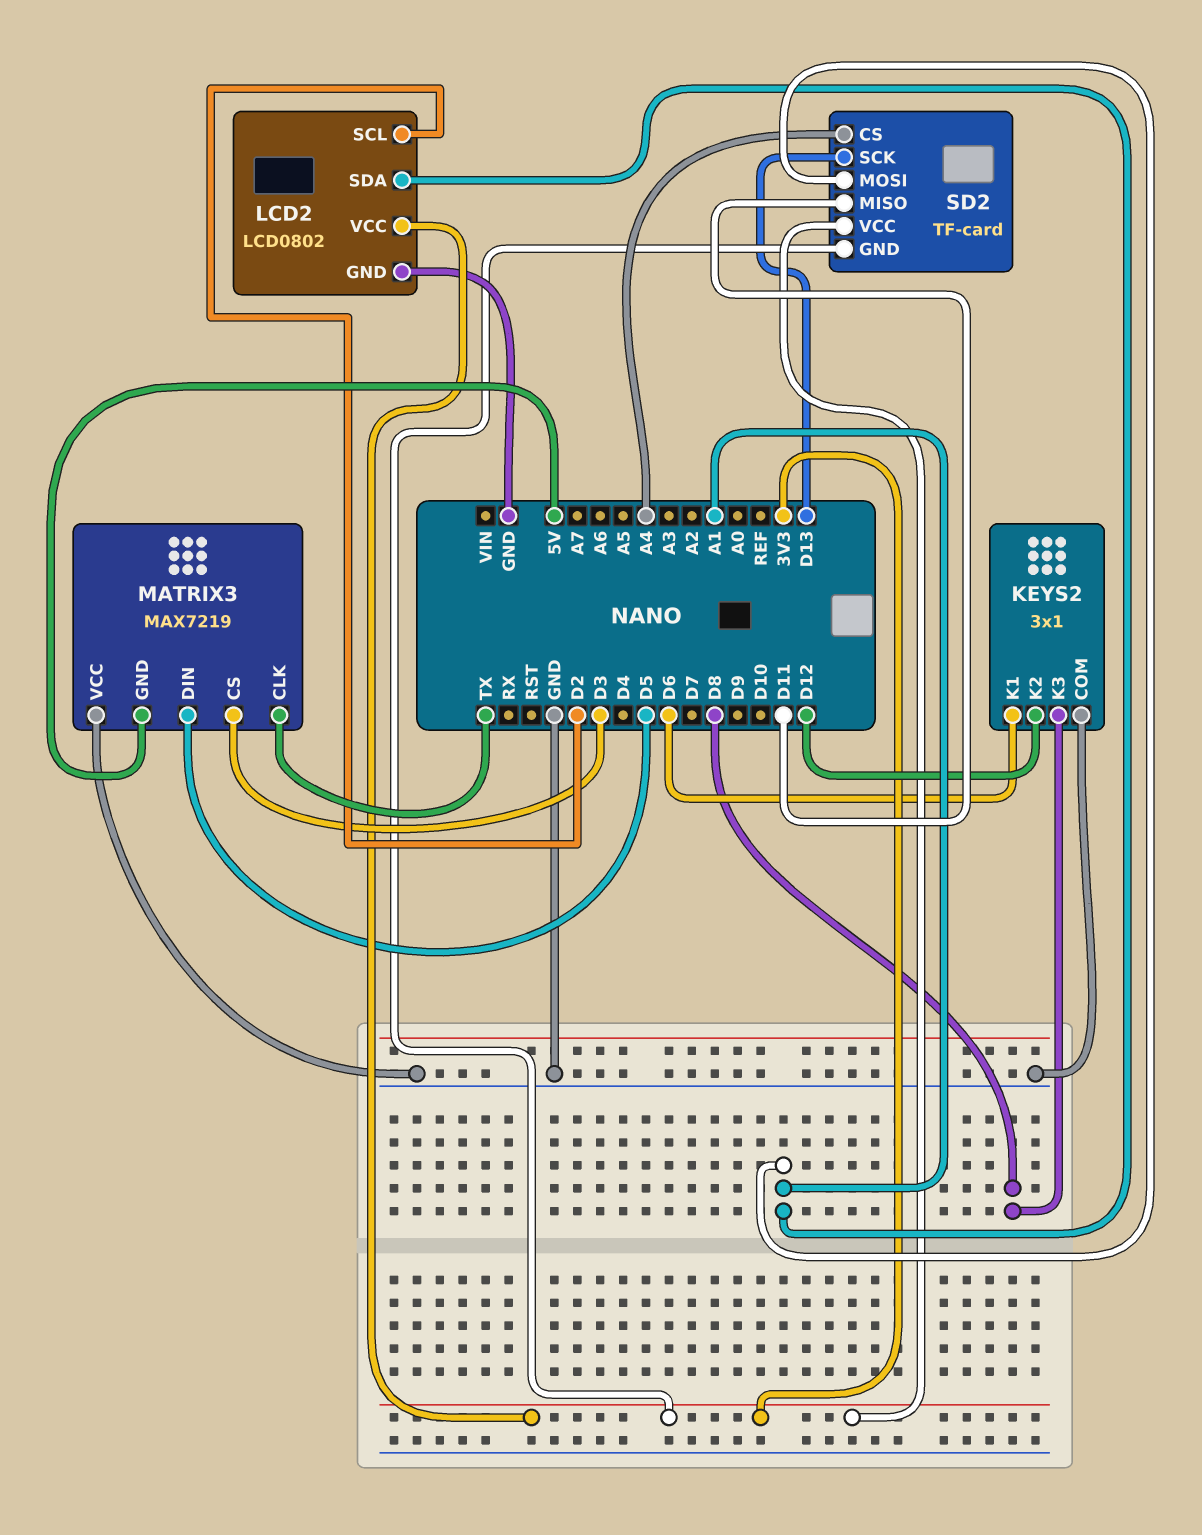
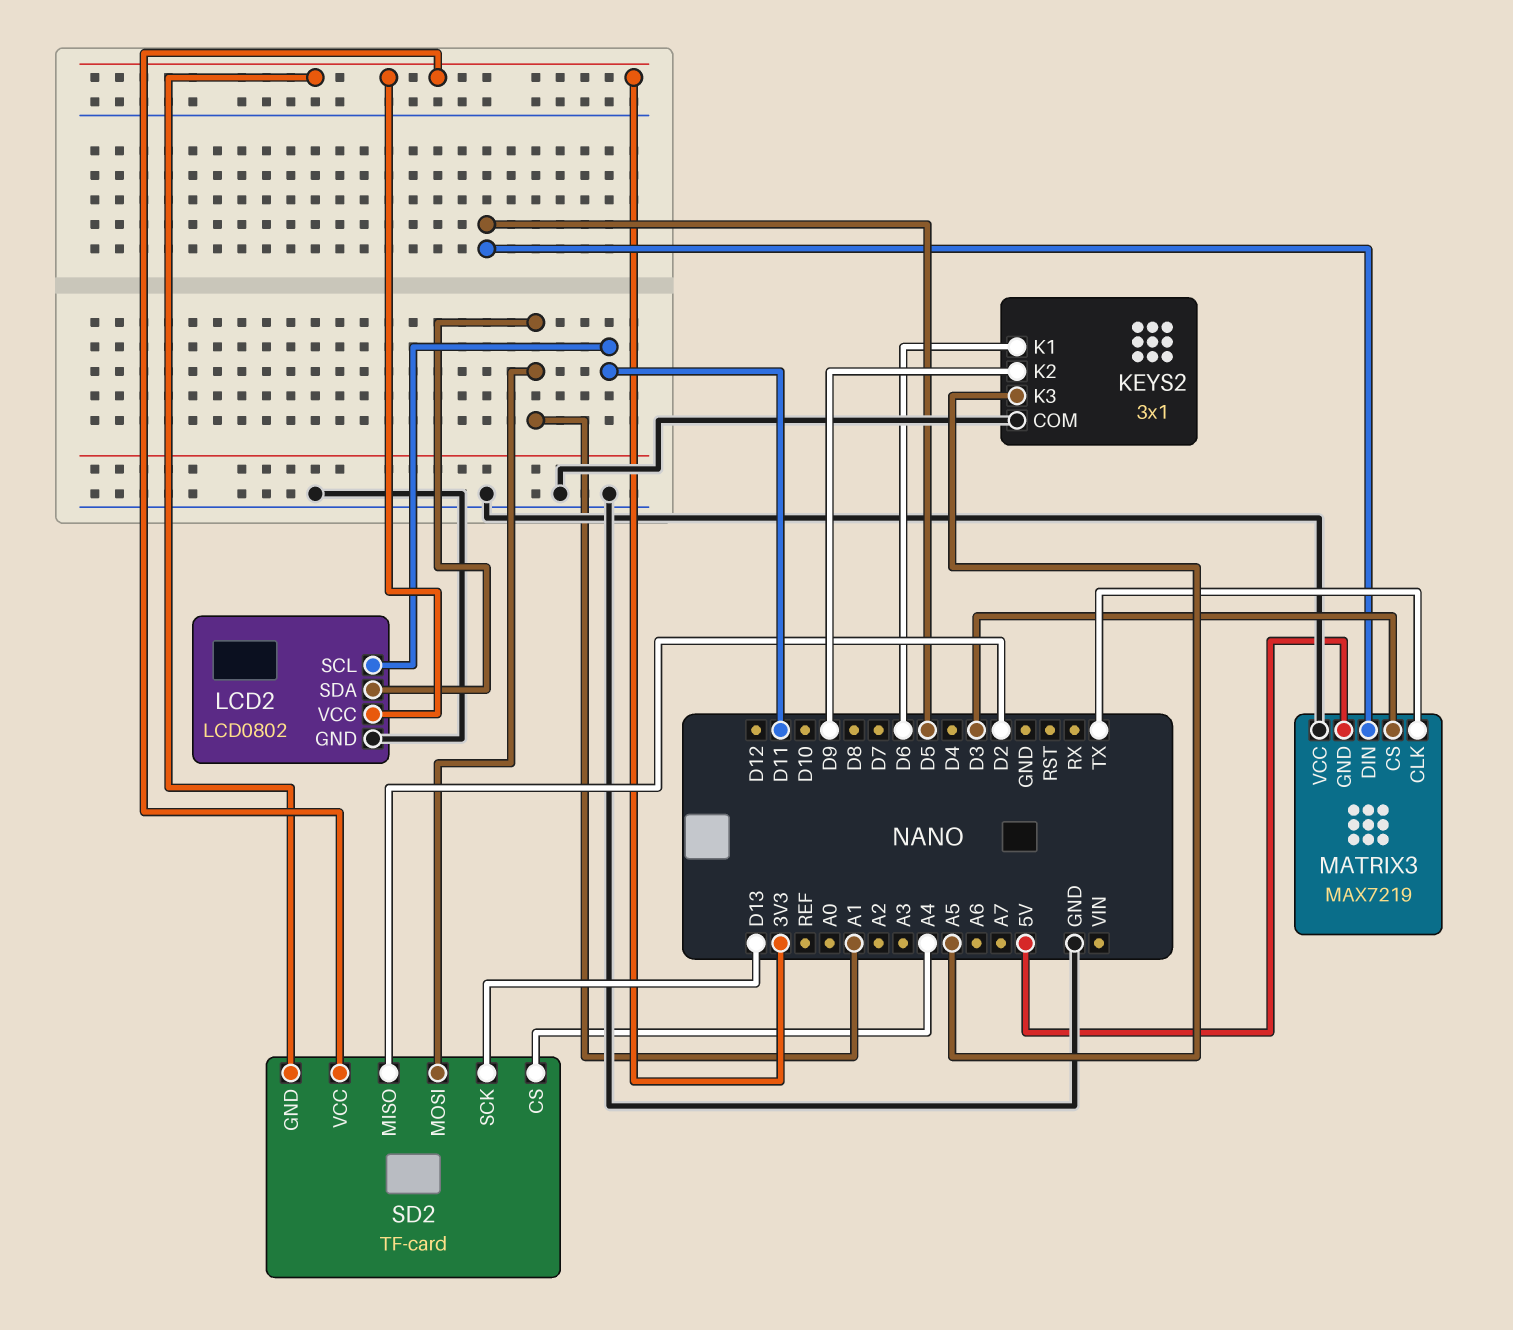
KEYS2 pin K2: D12 -> D9
KEYS2 pin K3: D8 -> A5
LCD2 pin SCL: D2 -> D11
SD2 pin MISO: D11 -> D2

